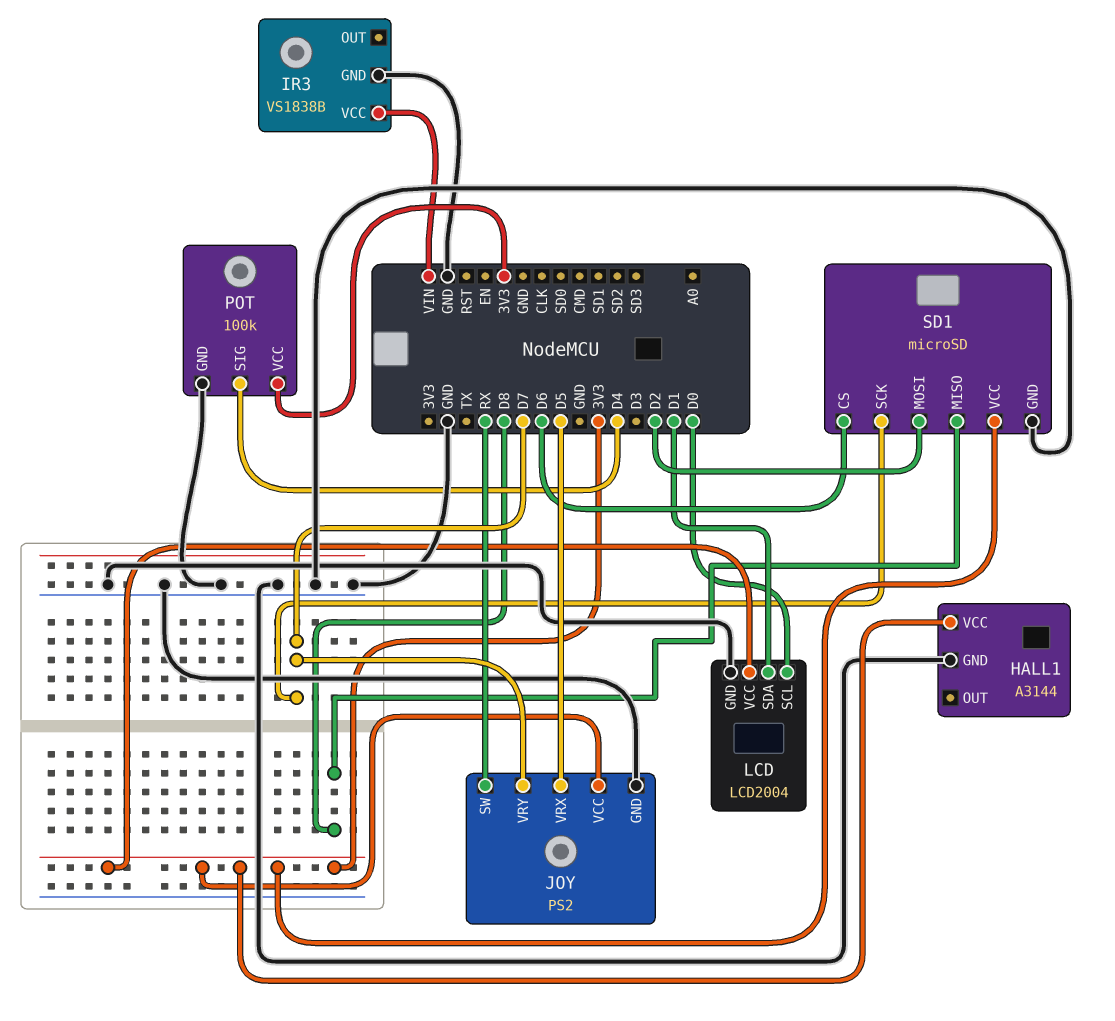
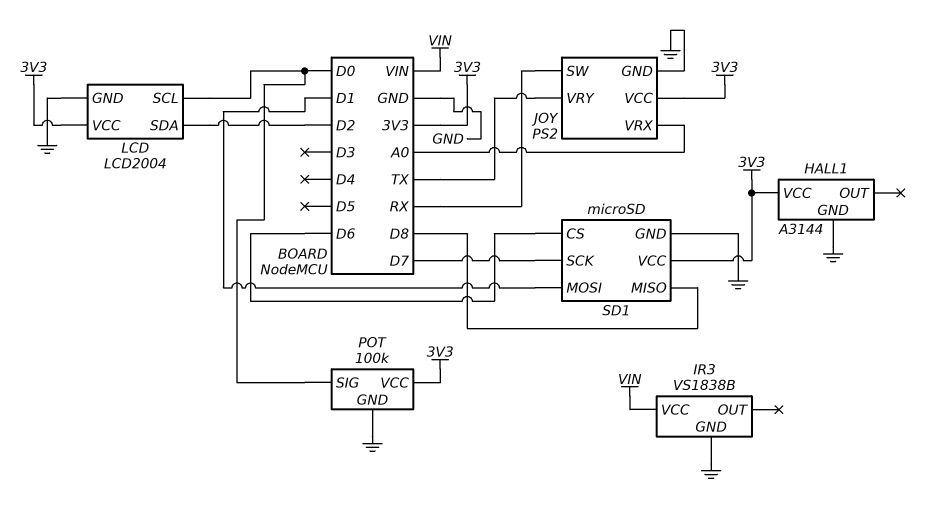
JOY pin VRX: D5 -> A0
JOY pin VRY: D7 -> TX
LCD pin SDA: D1 -> D2
POT pin SIG: D4 -> D0
SD1 pin MOSI: D2 -> D1

